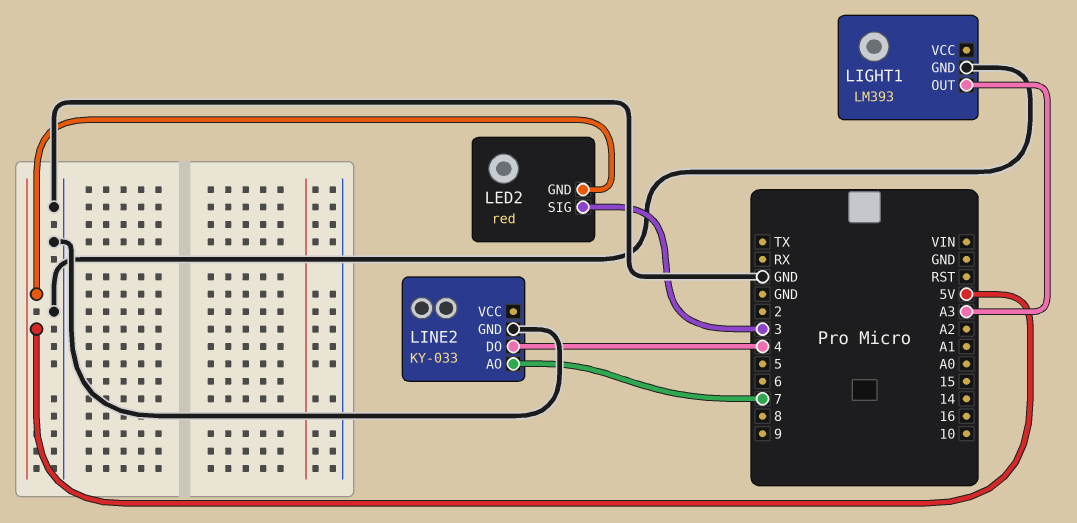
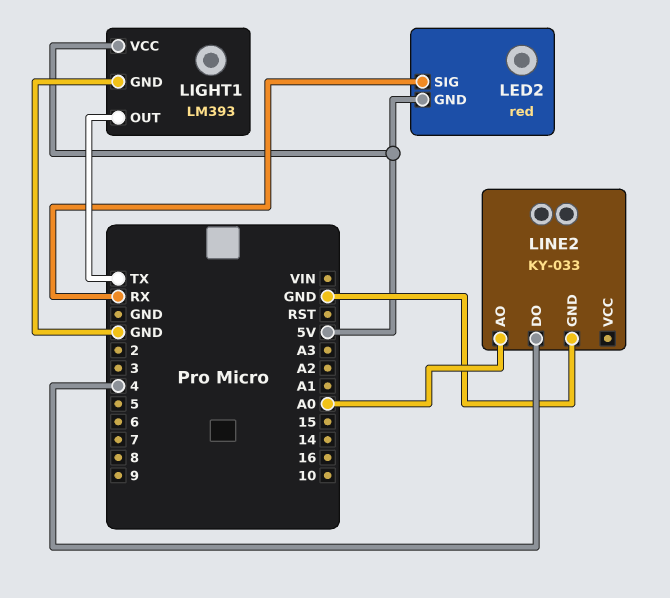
LED2 pin SIG: 3 -> RX
LIGHT1 pin OUT: A3 -> TX
LIGHT1 pin VCC: none -> 5V
LINE2 pin AO: 7 -> A0

